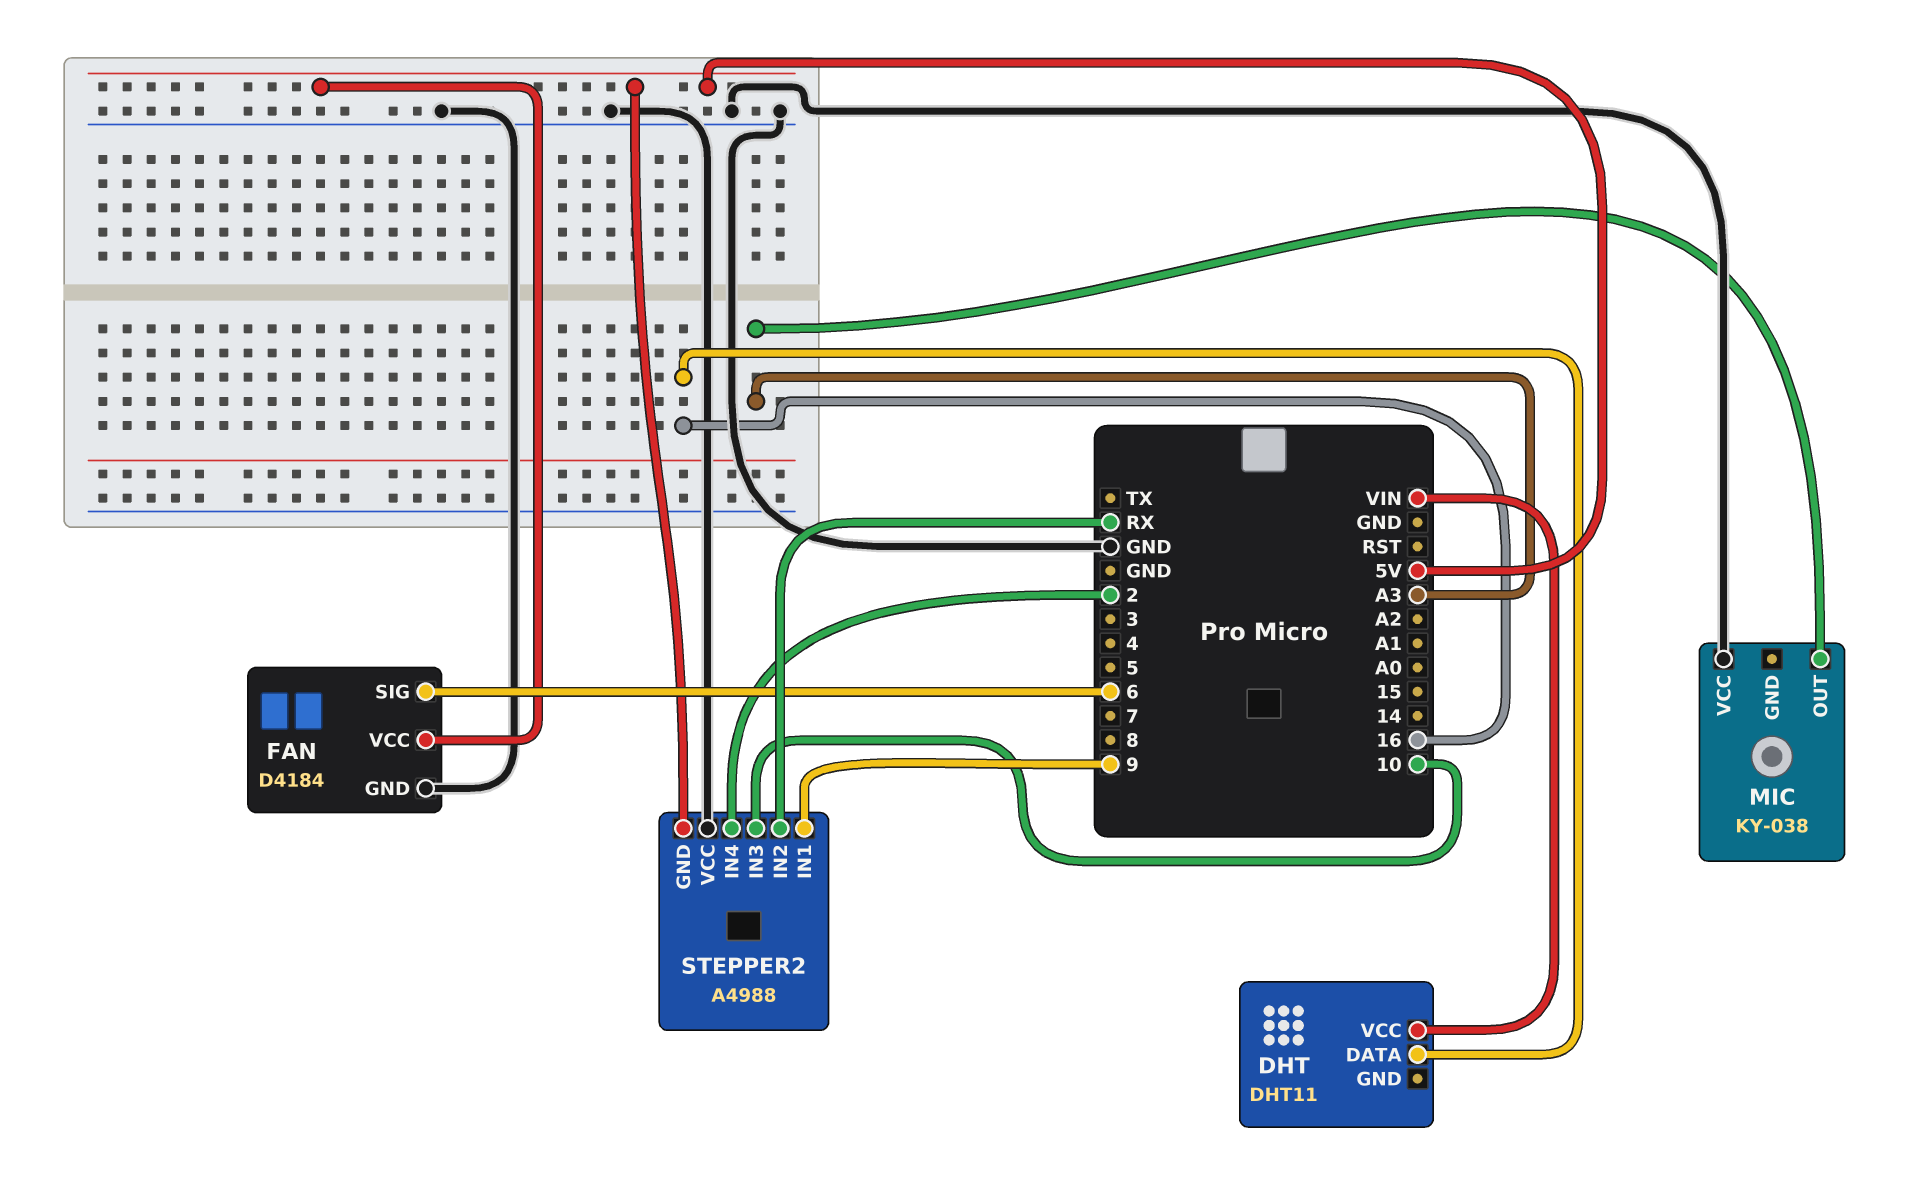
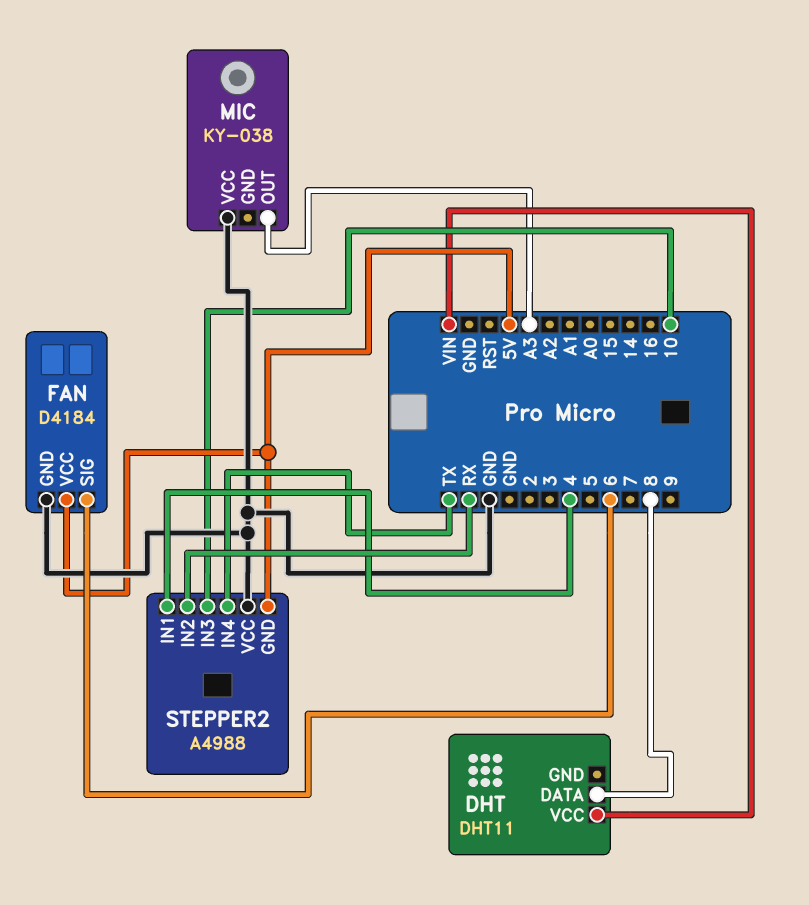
DHT pin DATA: 16 -> 8
STEPPER2 pin IN1: 9 -> 4
STEPPER2 pin IN4: 2 -> TX

